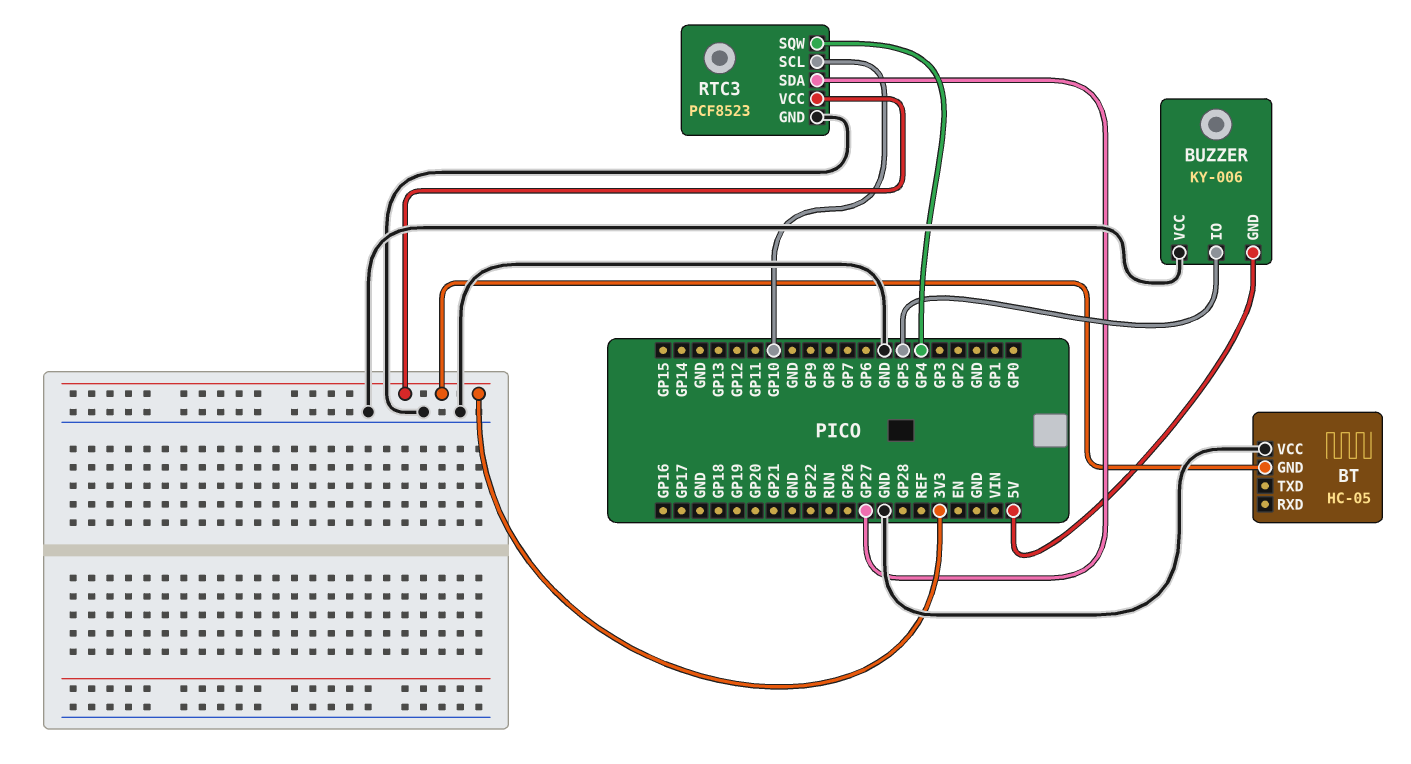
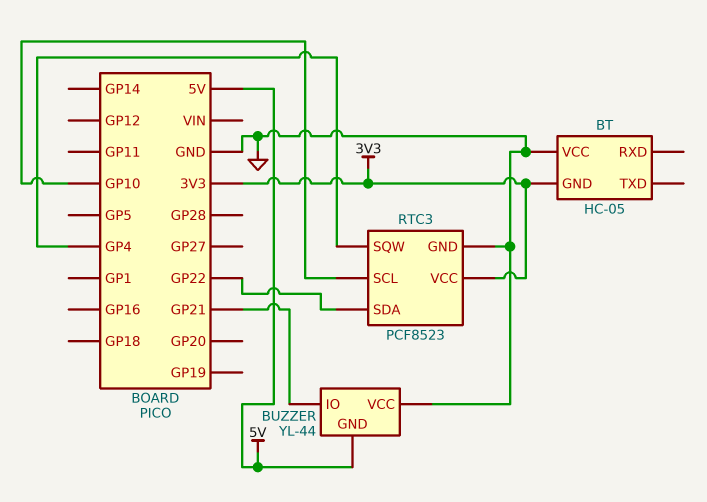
BUZZER: KY-006 -> YL-44
BUZZER pin IO: GP5 -> GP21
RTC3 pin SDA: GP27 -> GP22

